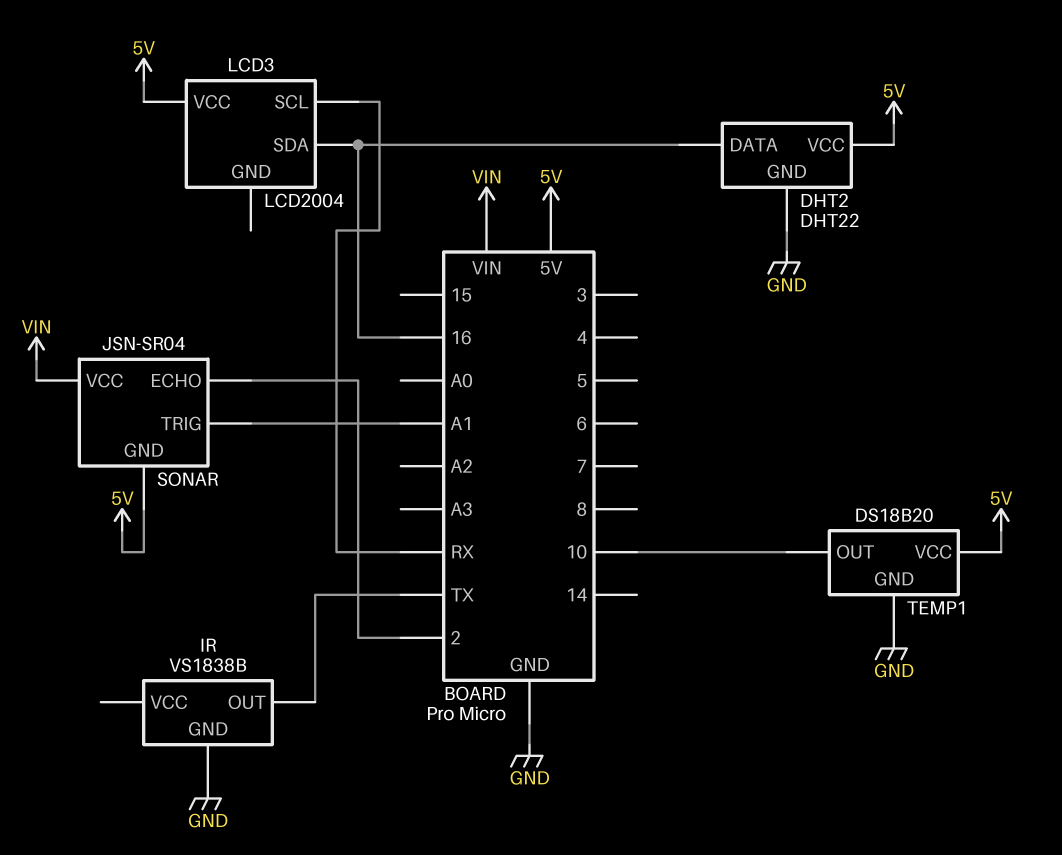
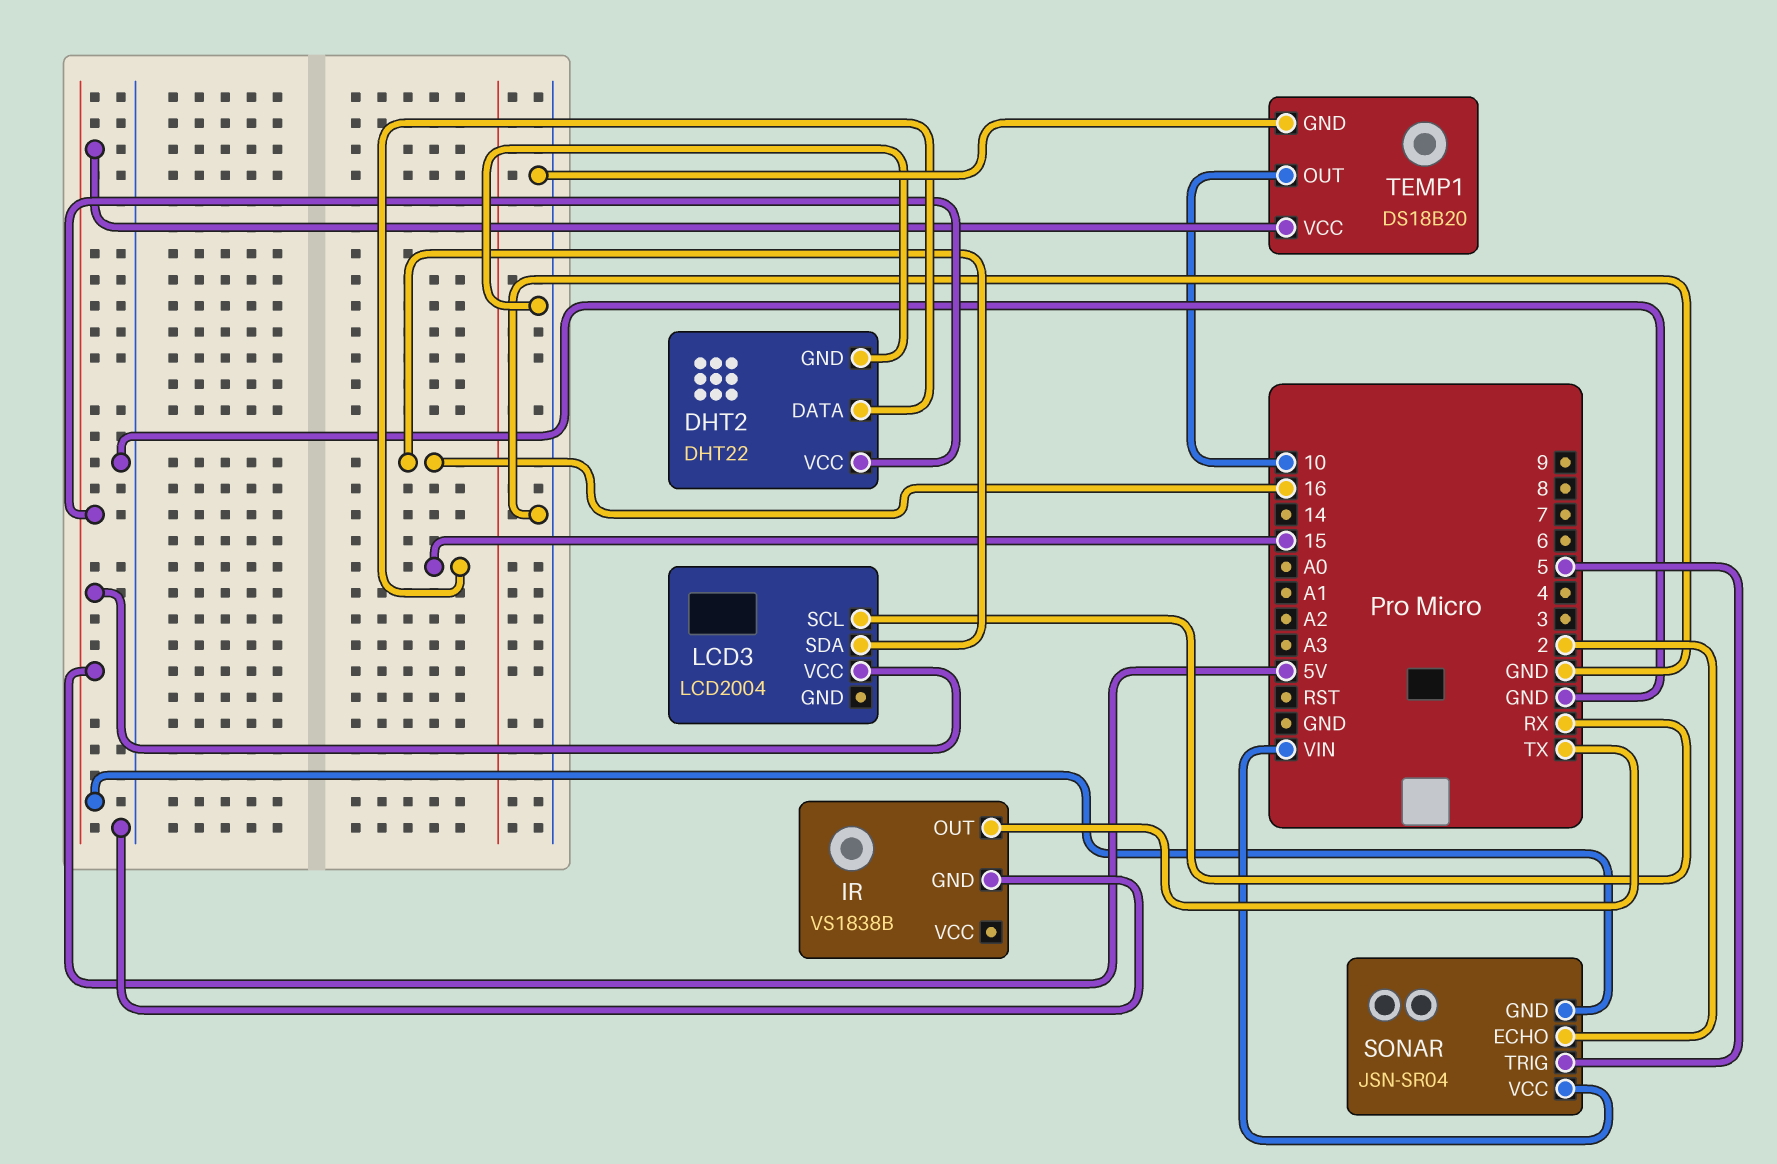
DHT2 pin DATA: 16 -> 15
SONAR pin TRIG: A1 -> 5

